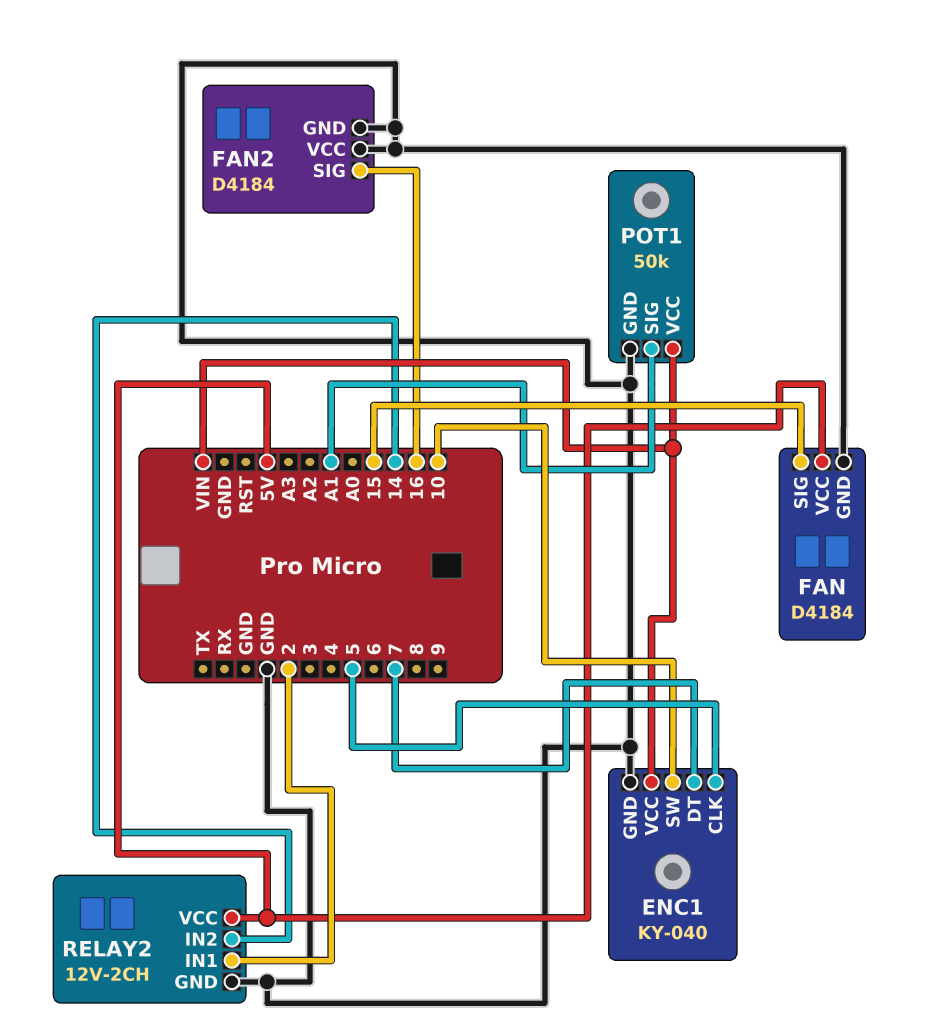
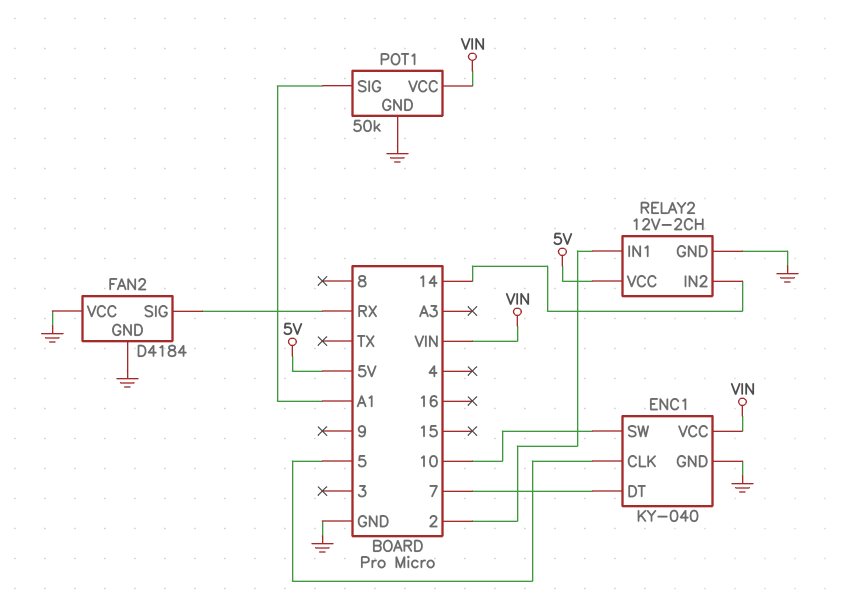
FAN: D4184 -> none
FAN pin GND: GND -> none
FAN pin SIG: 15 -> none
FAN pin VCC: 5V -> none
FAN2 pin SIG: 16 -> RX

